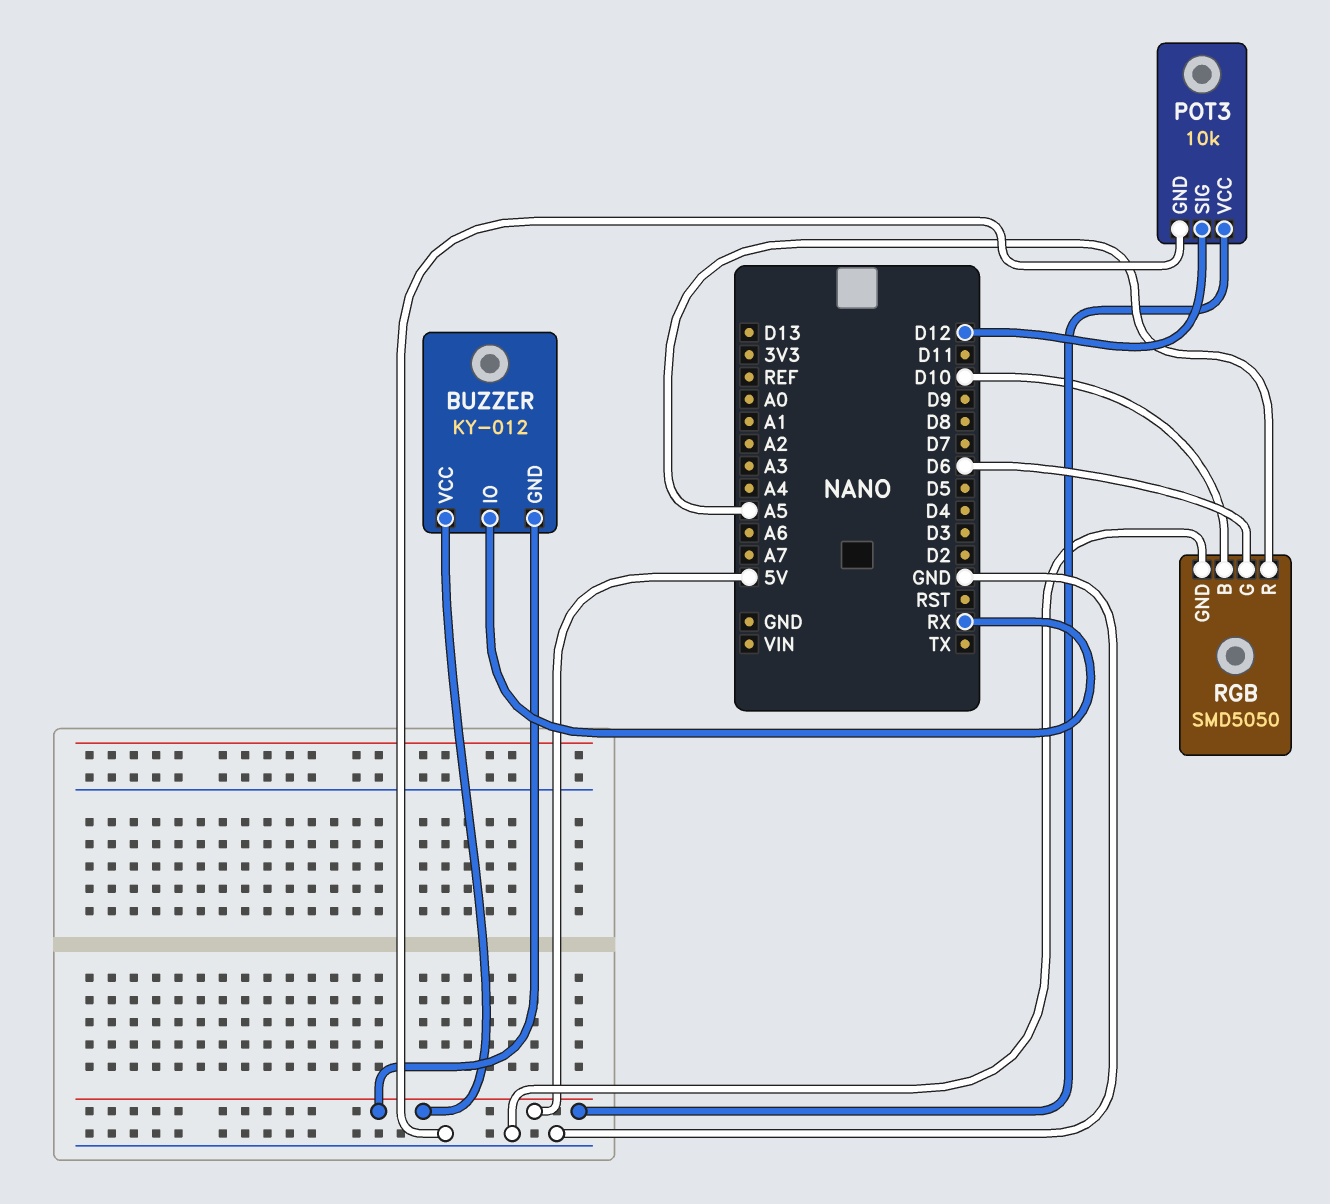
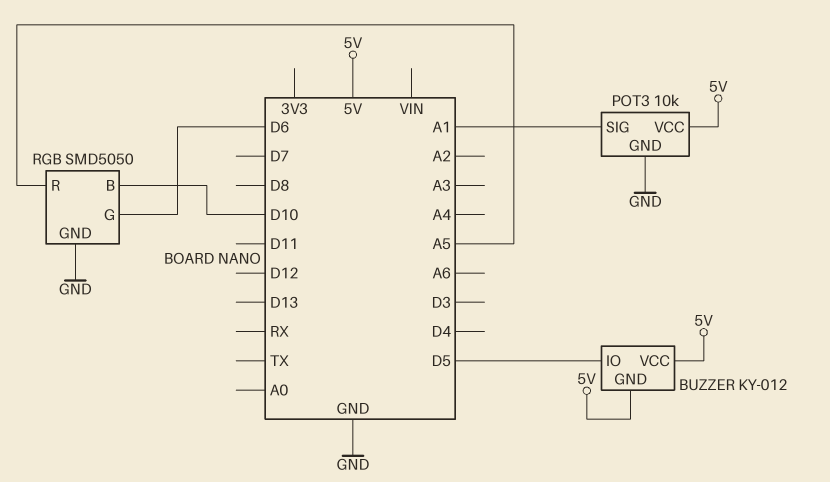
BUZZER pin IO: RX -> D5
POT3 pin SIG: D12 -> A1

